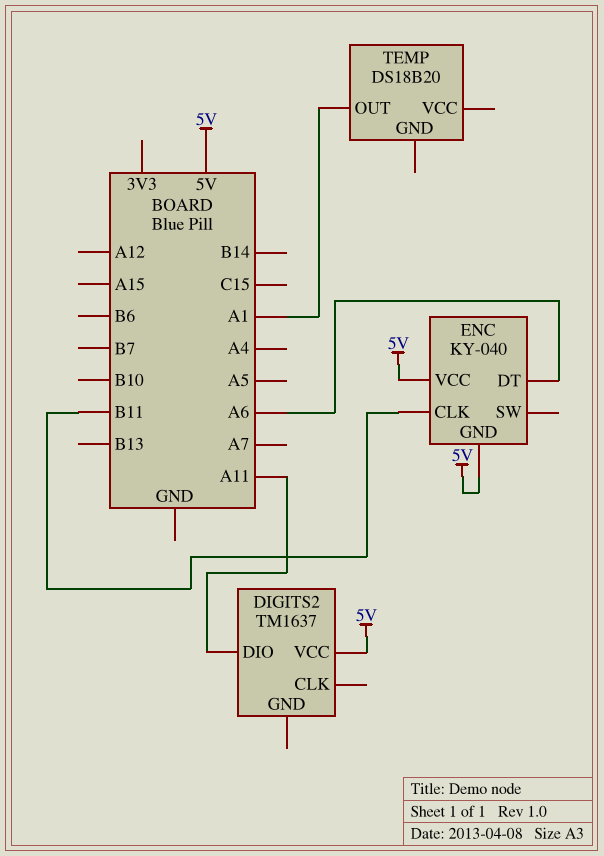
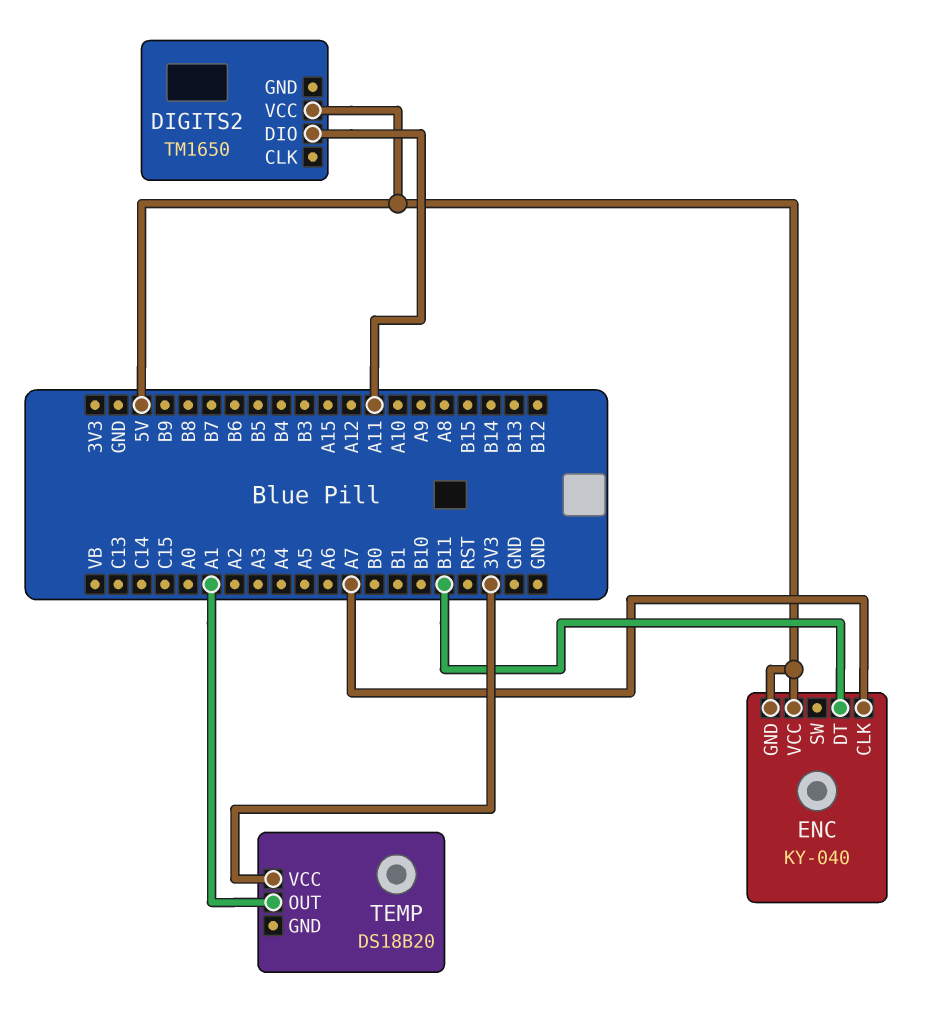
DIGITS2: TM1637 -> TM1650
ENC pin CLK: B11 -> A7
ENC pin DT: A6 -> B11
TEMP pin VCC: none -> 3V3

